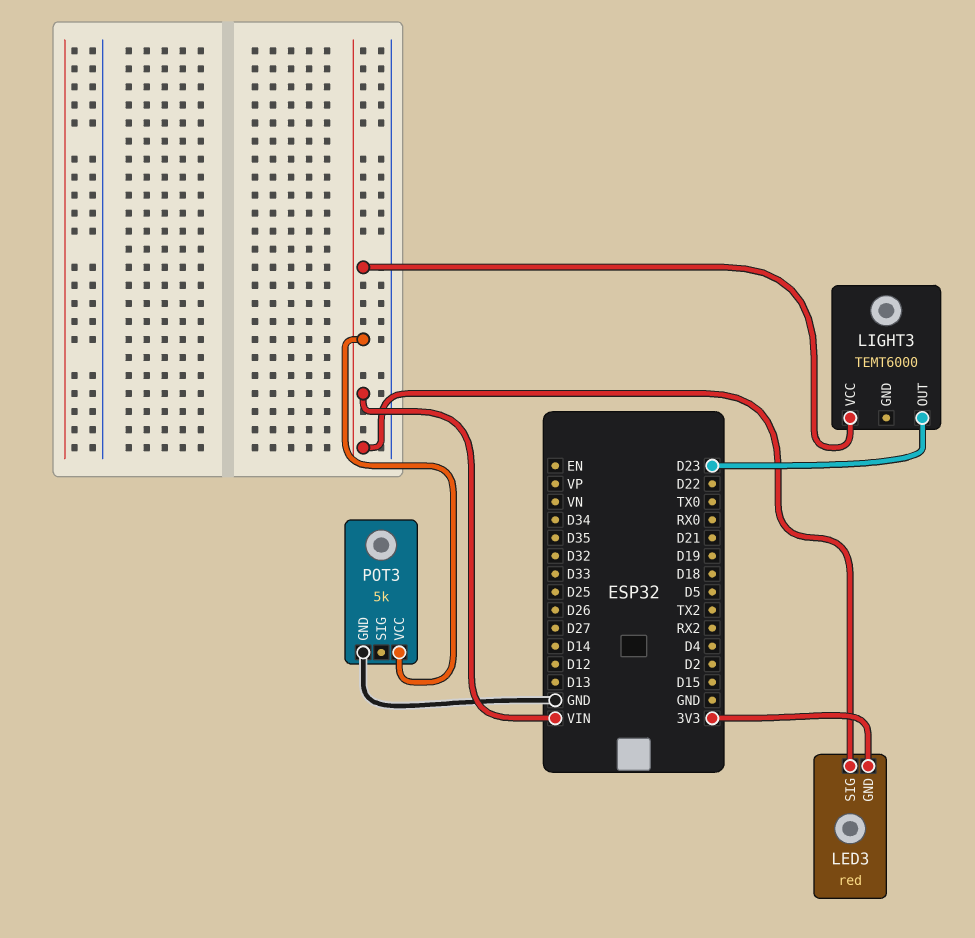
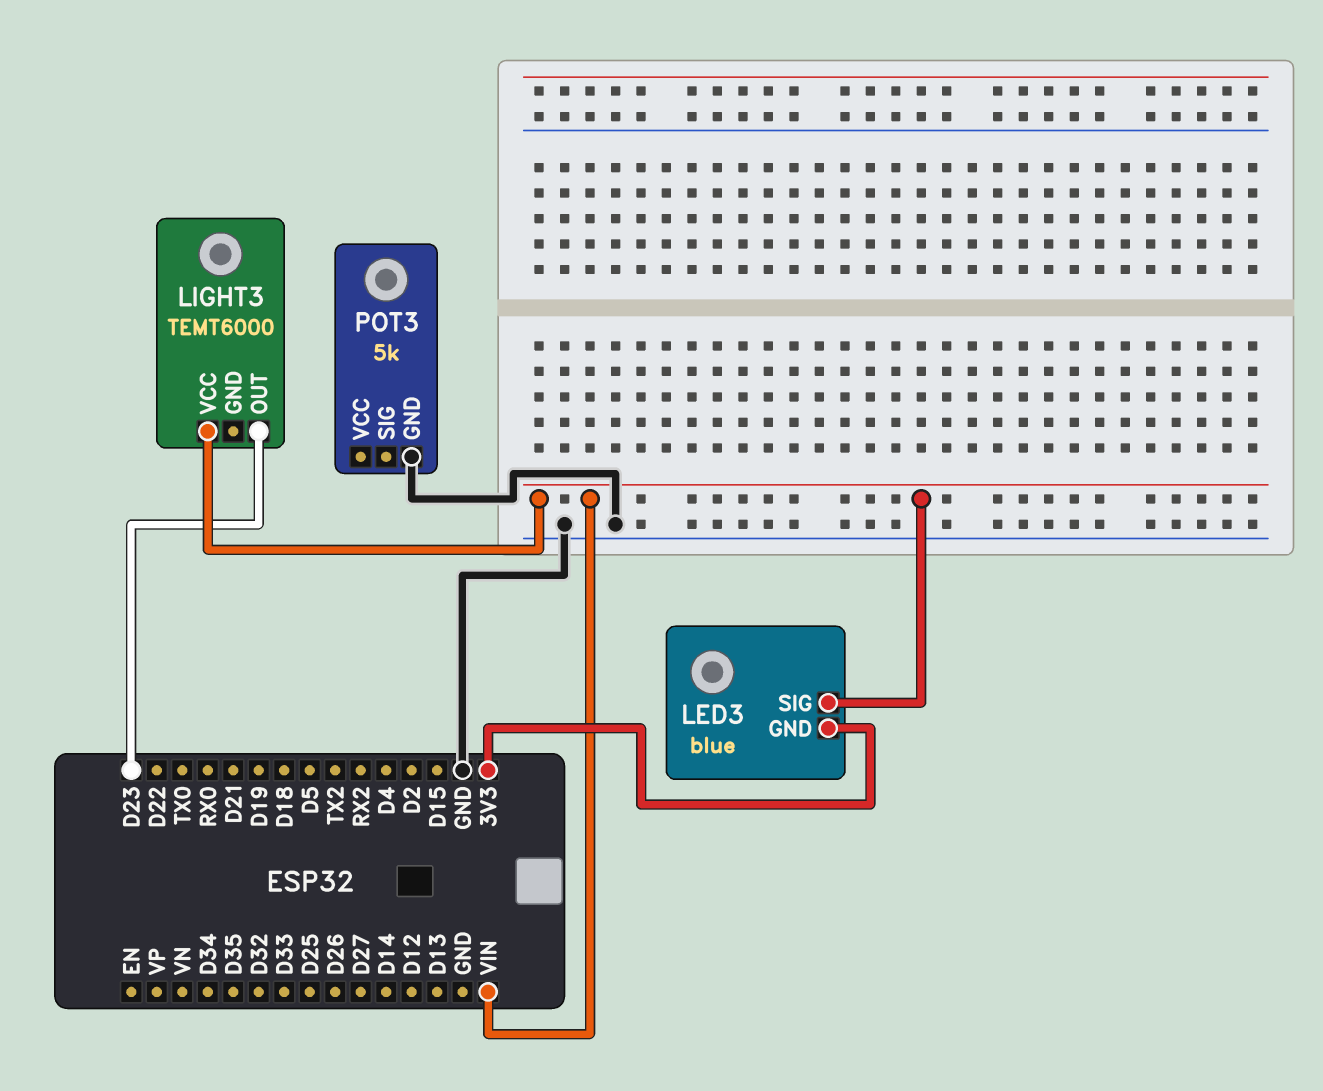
LED3: red -> blue
POT3 pin VCC: VIN -> none

